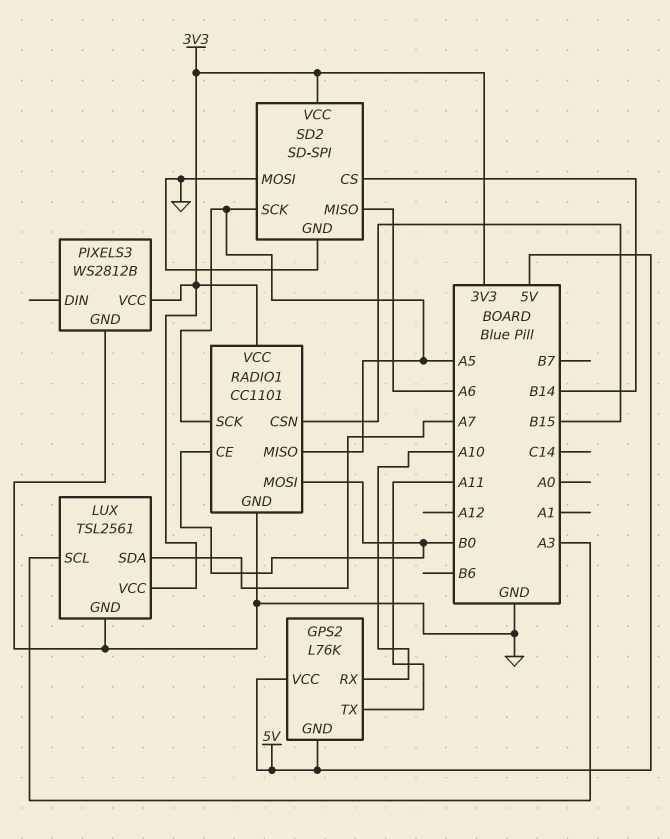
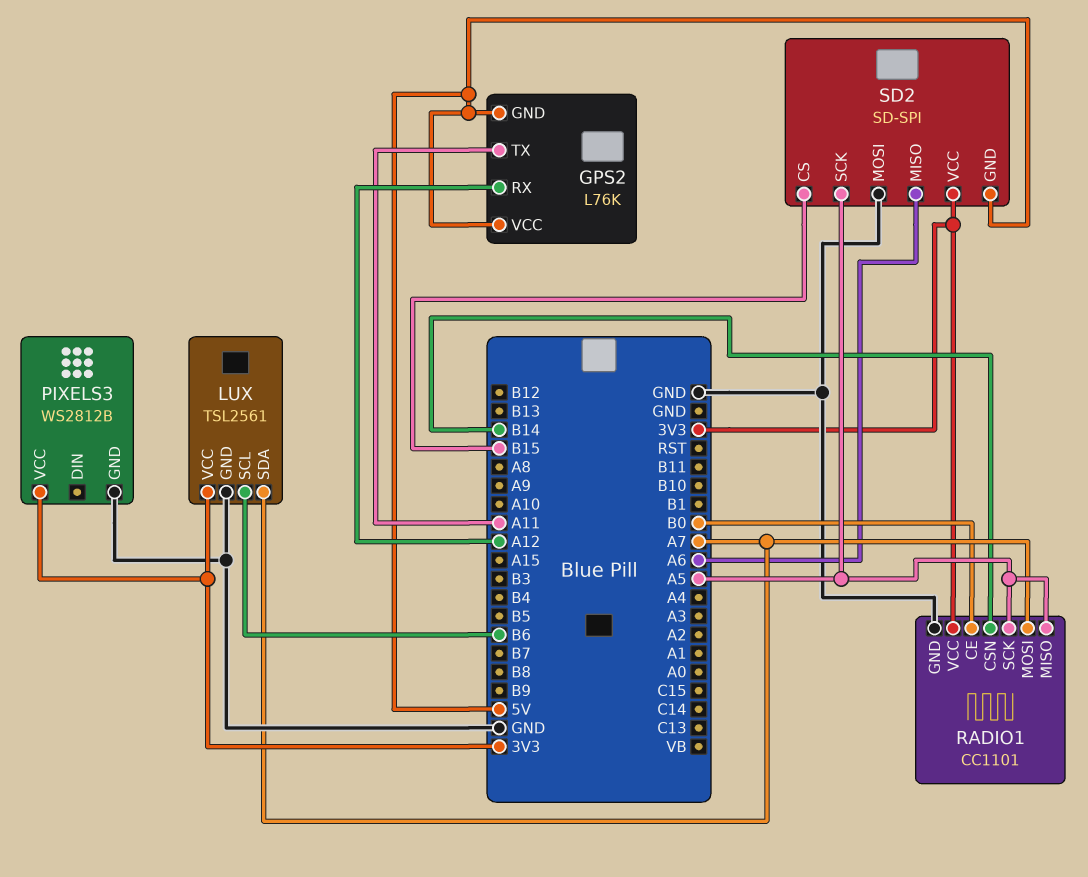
GPS2 pin RX: A10 -> A12
LUX pin SCL: A3 -> B6
RADIO1 pin CSN: B15 -> B14
RADIO1 pin MOSI: B0 -> A7
SD2 pin CS: B14 -> B15
SD2 pin GND: GND -> 5V

